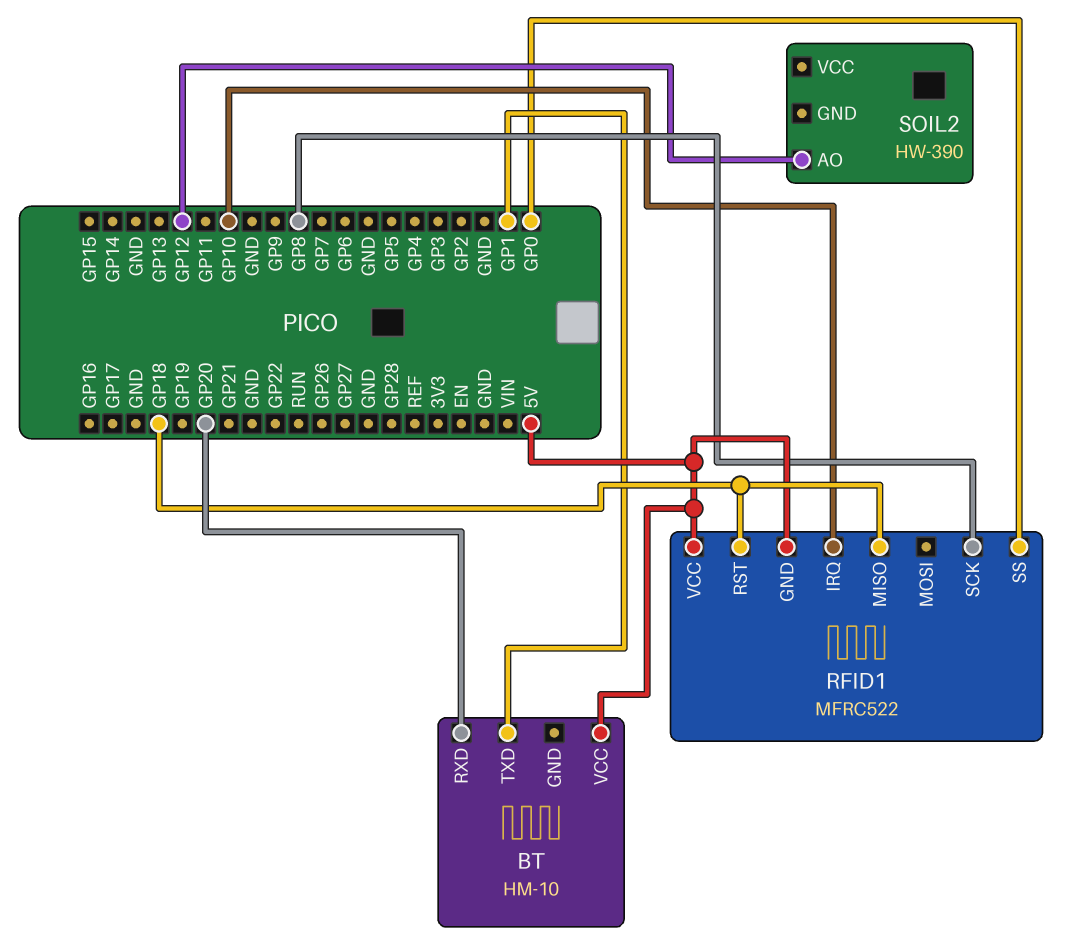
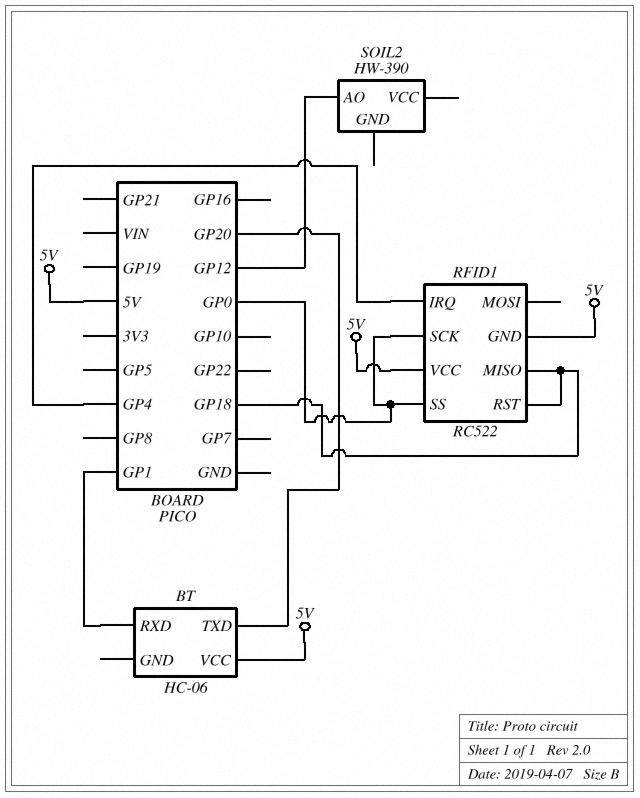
BT: HM-10 -> HC-06
BT pin RXD: GP20 -> GP1
BT pin TXD: GP1 -> GP20
RFID1: MFRC522 -> RC522
RFID1 pin IRQ: GP10 -> GP4
RFID1 pin SCK: GP8 -> GP0

